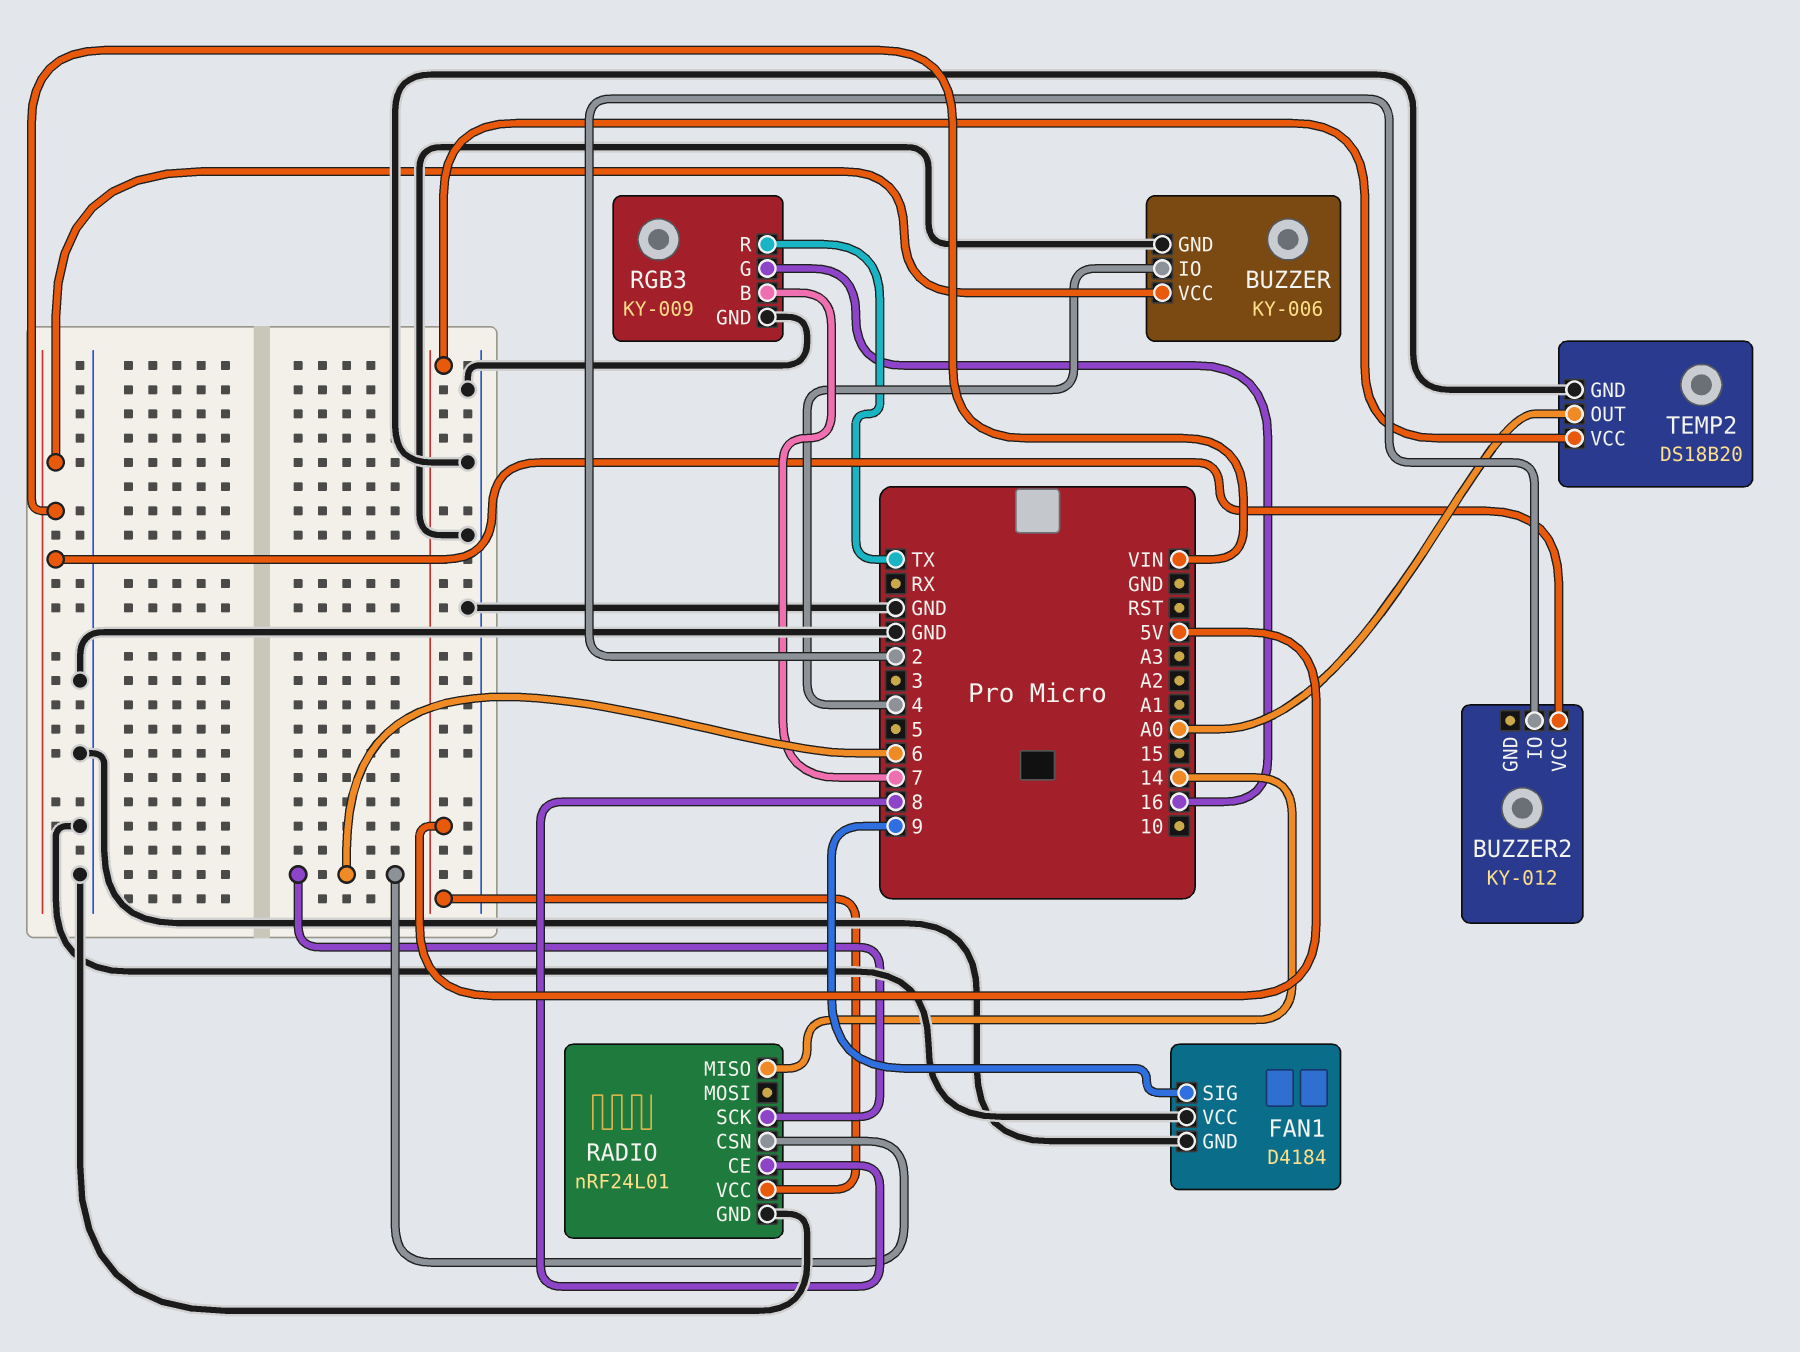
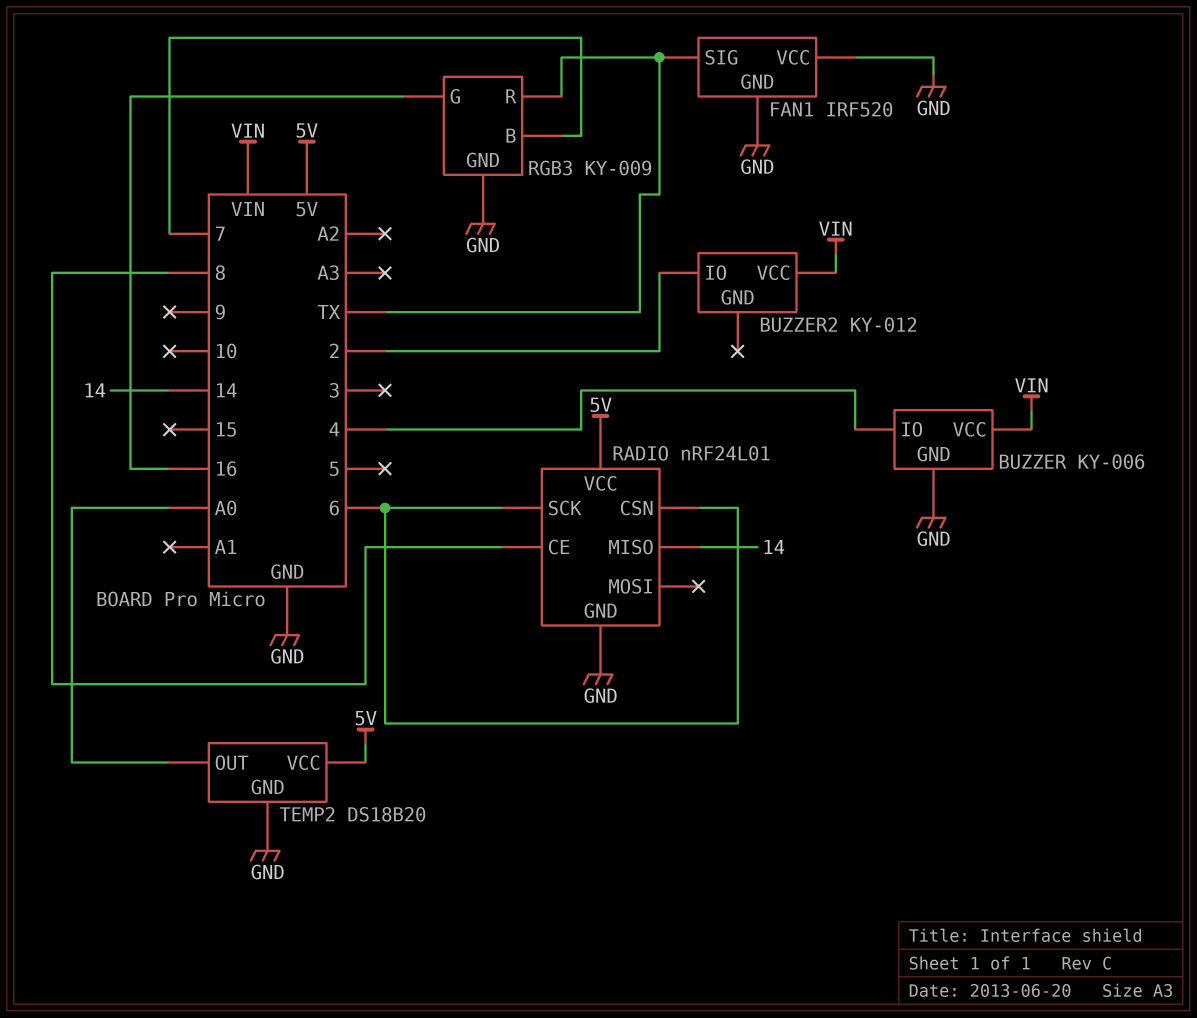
FAN1: D4184 -> IRF520
FAN1 pin SIG: 9 -> TX

